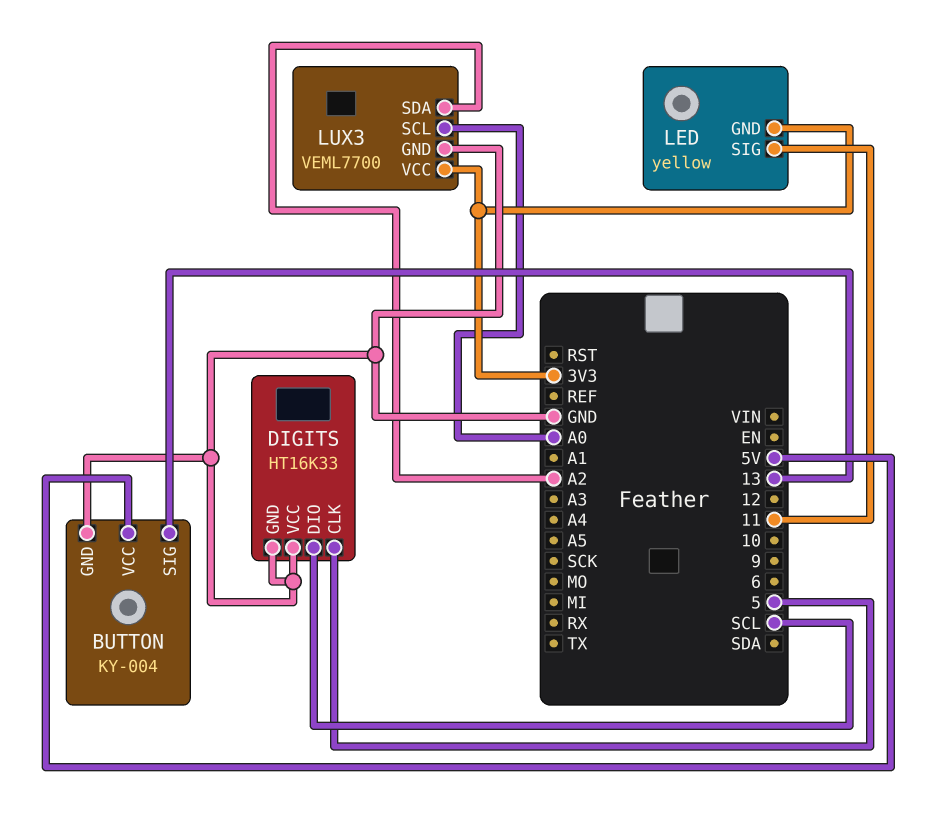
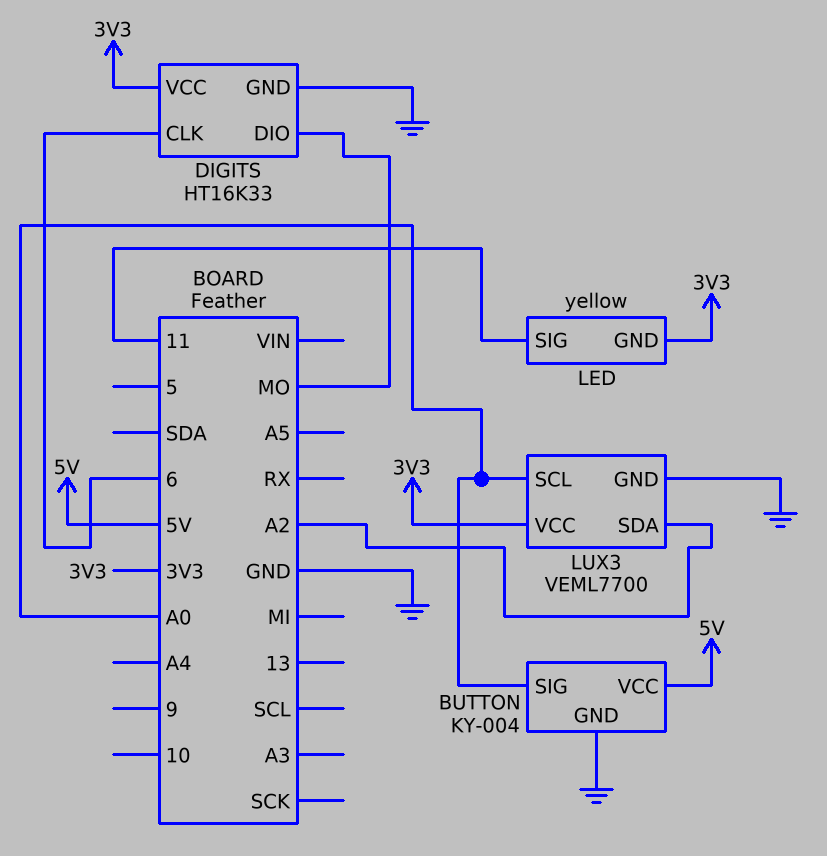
BUTTON pin SIG: 13 -> A0
DIGITS pin CLK: 5 -> 6
DIGITS pin DIO: SCL -> MO
DIGITS pin VCC: GND -> 3V3

